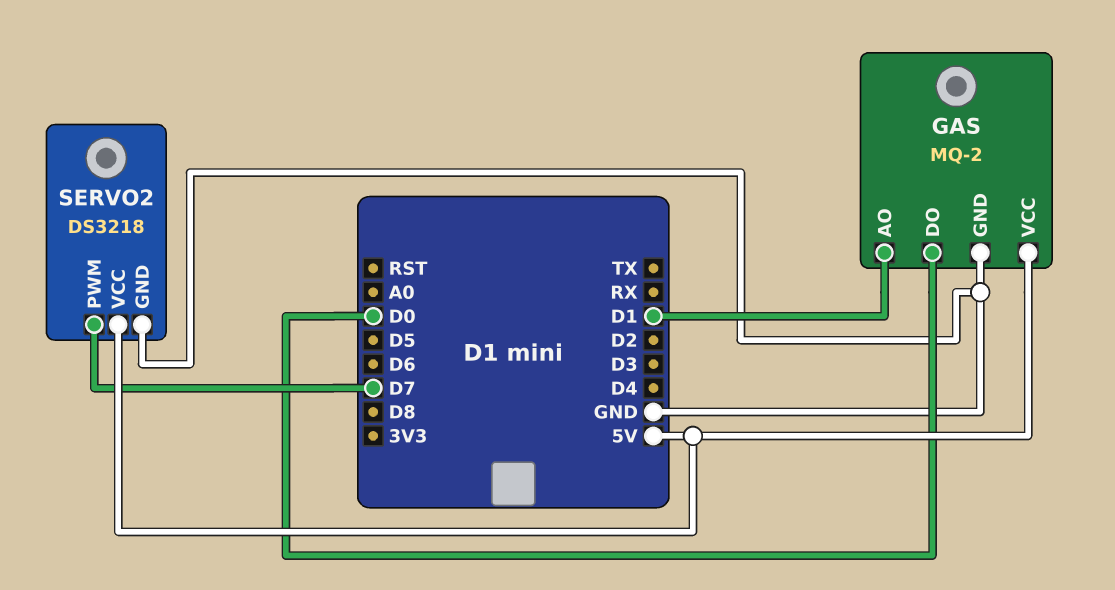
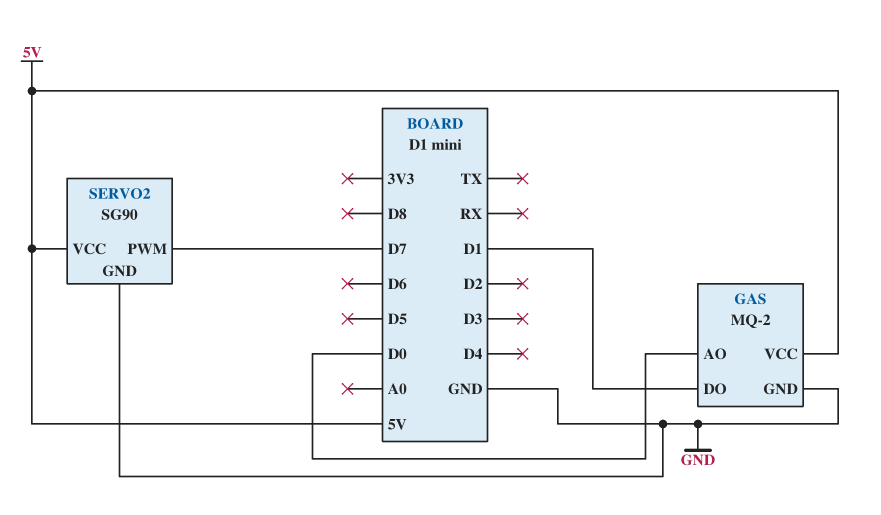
GAS pin AO: D1 -> D0
GAS pin DO: D0 -> D1
SERVO2: DS3218 -> SG90

